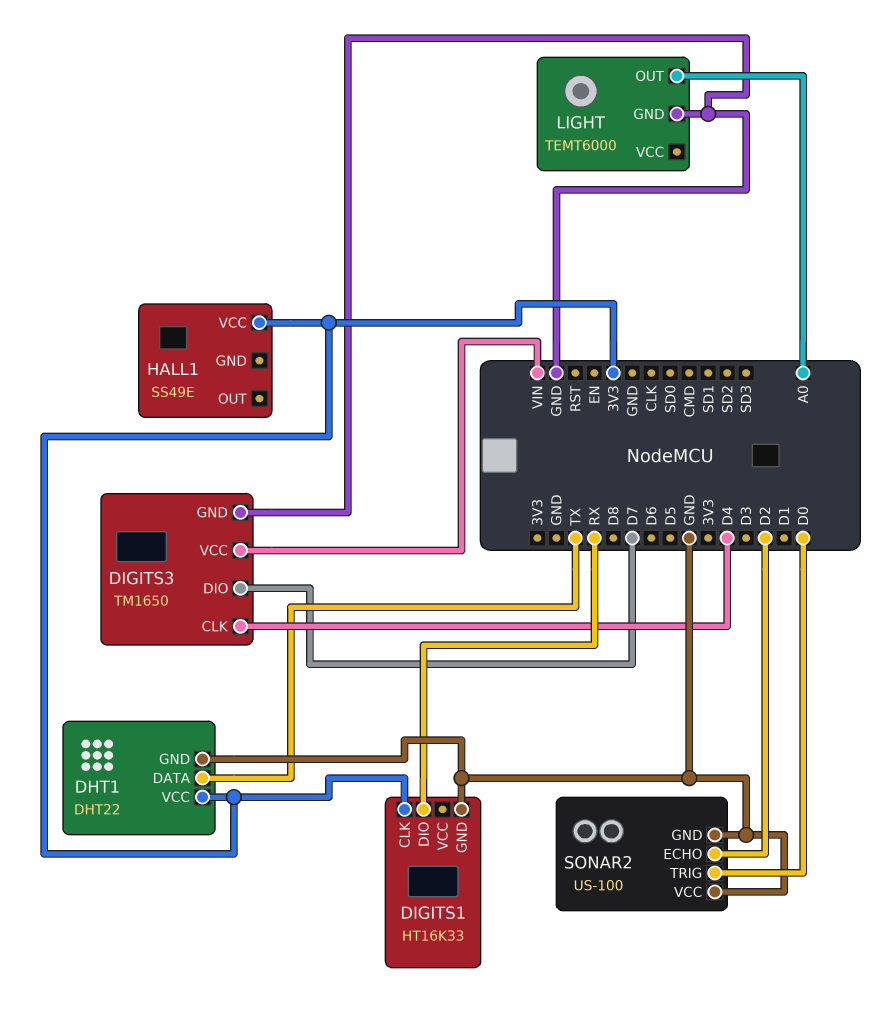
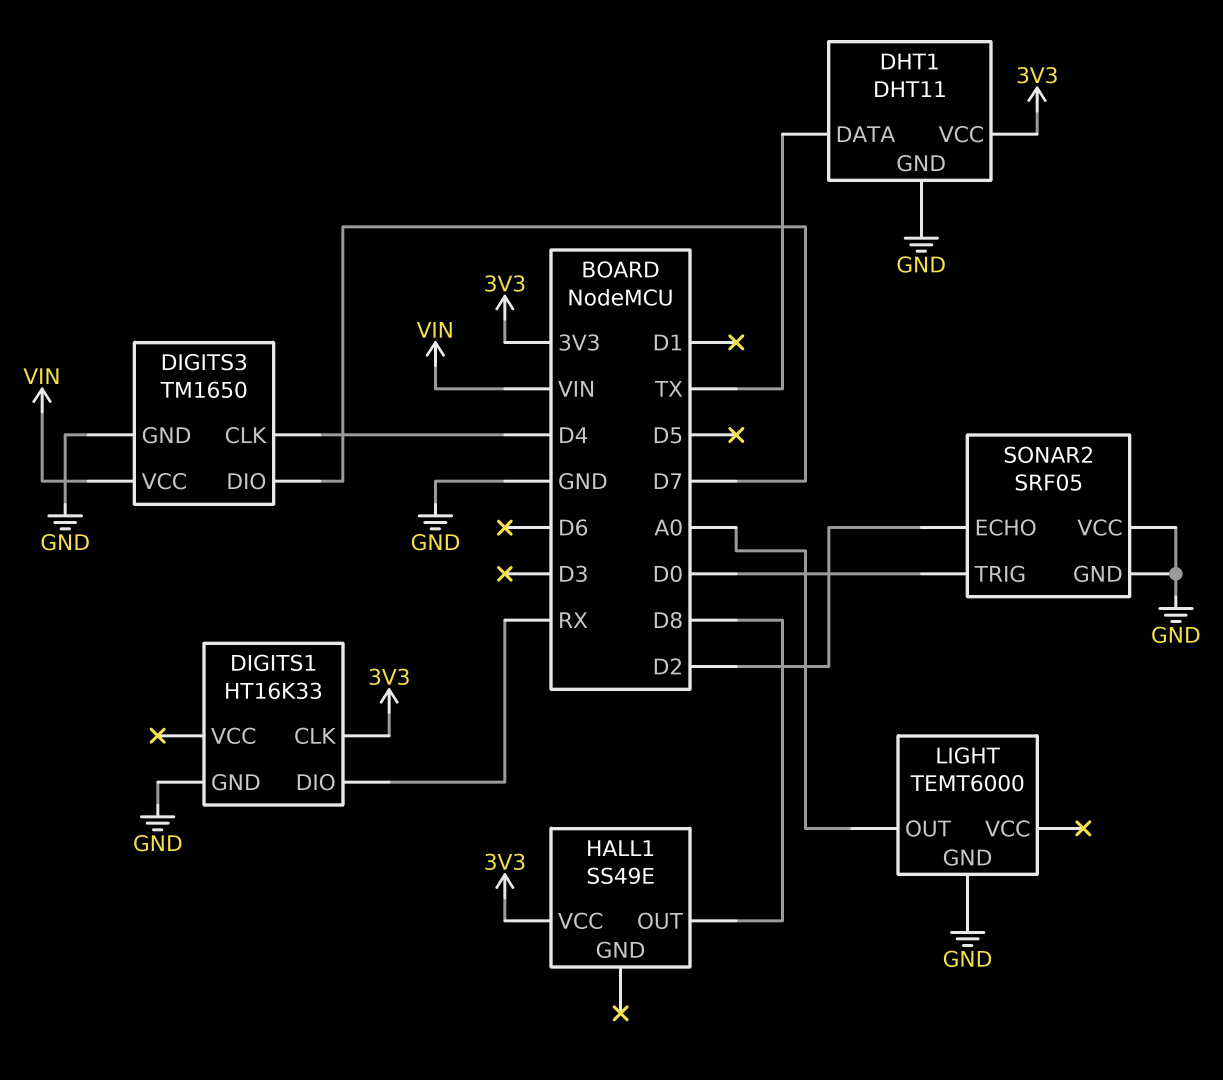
DHT1: DHT22 -> DHT11
HALL1 pin OUT: none -> D8
SONAR2: US-100 -> SRF05

